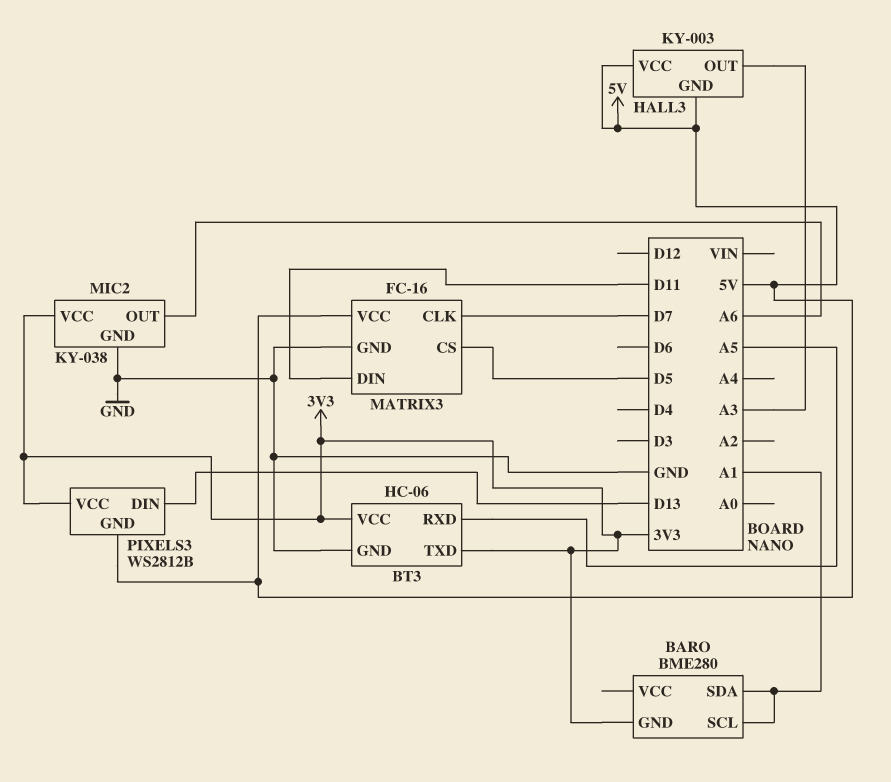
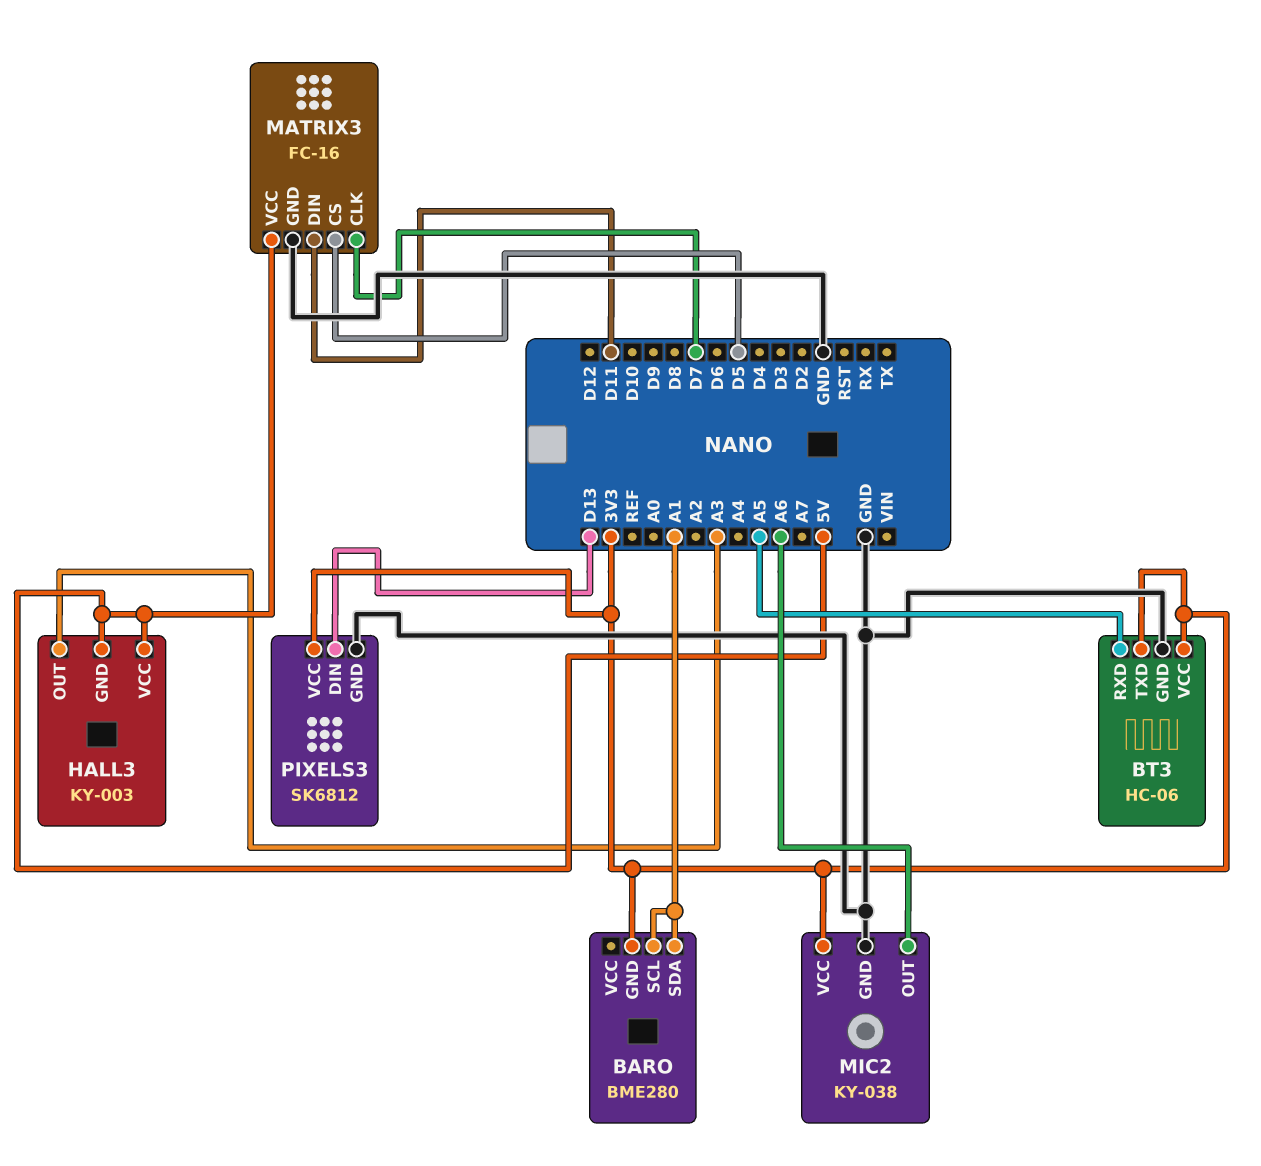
PIXELS3: WS2812B -> SK6812
PIXELS3 pin GND: 5V -> GND

